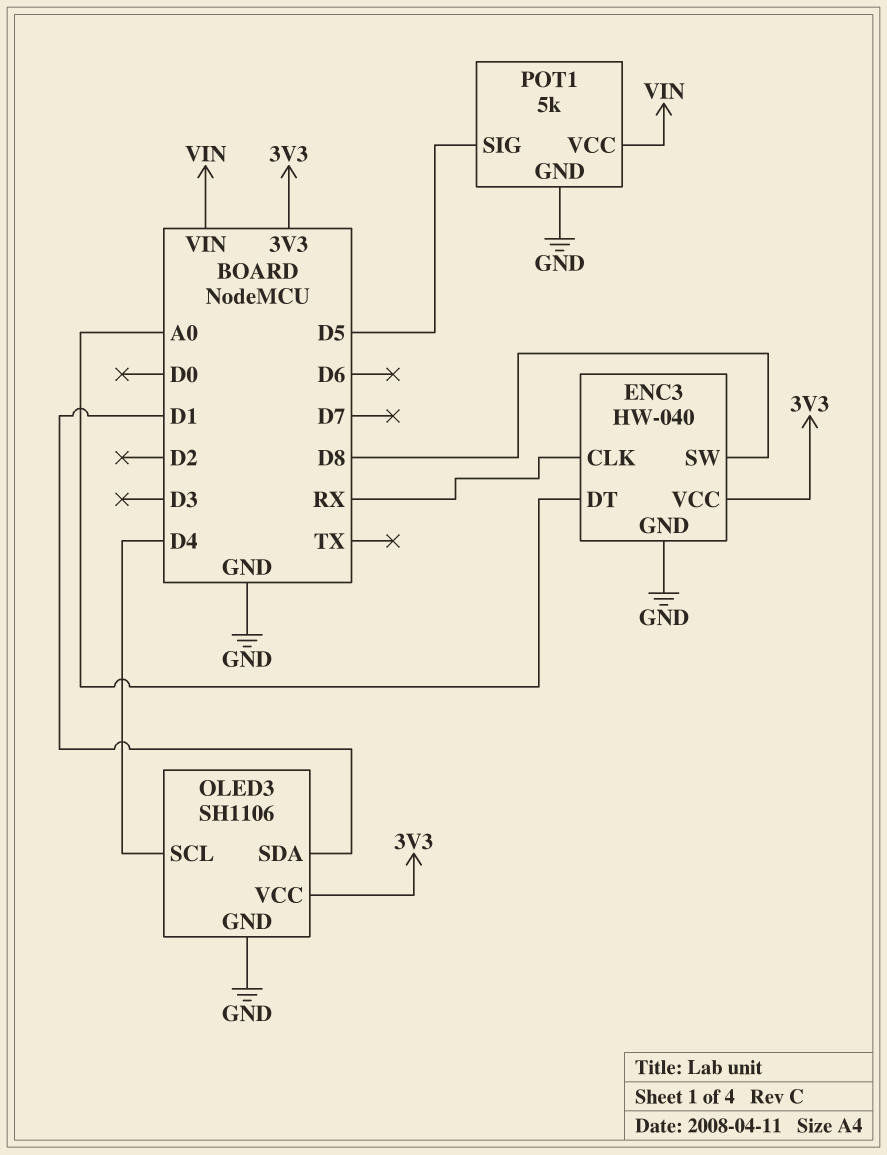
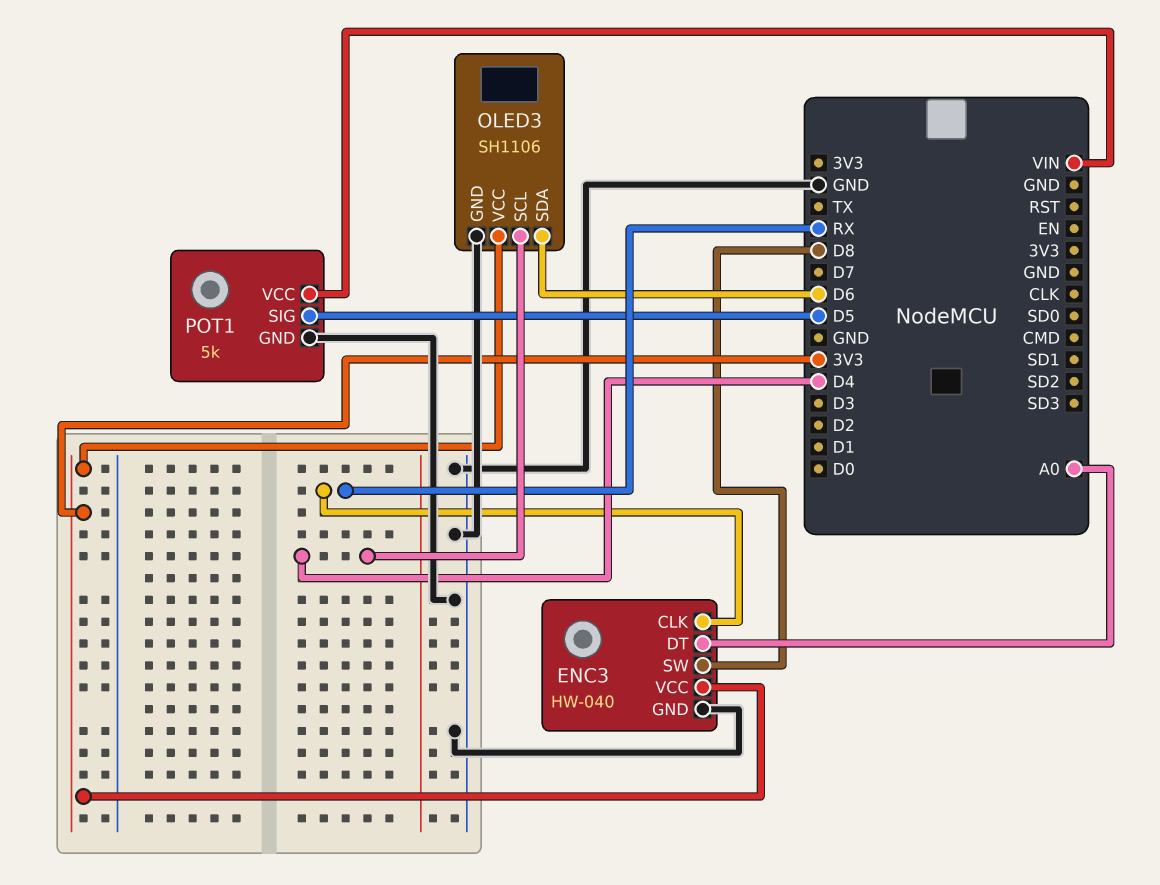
OLED3 pin SDA: D1 -> D6

